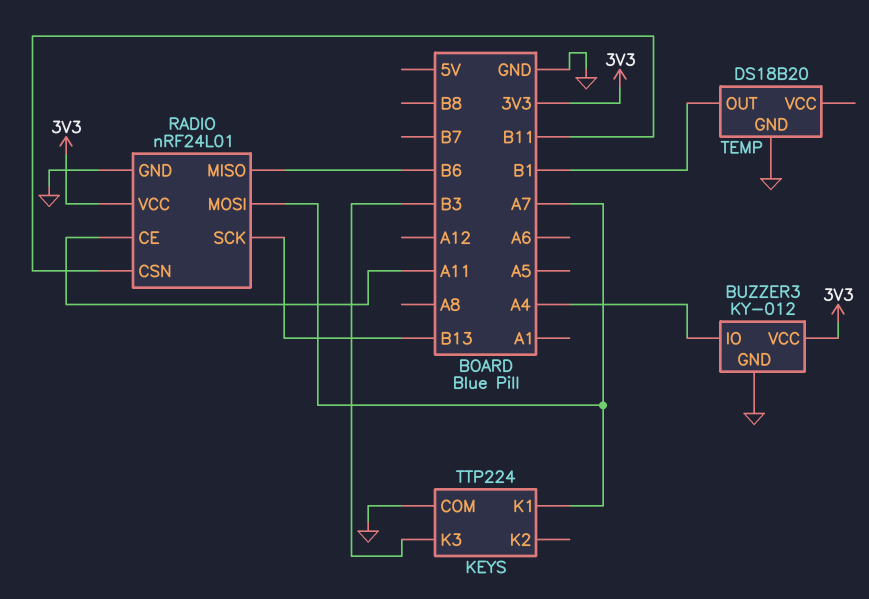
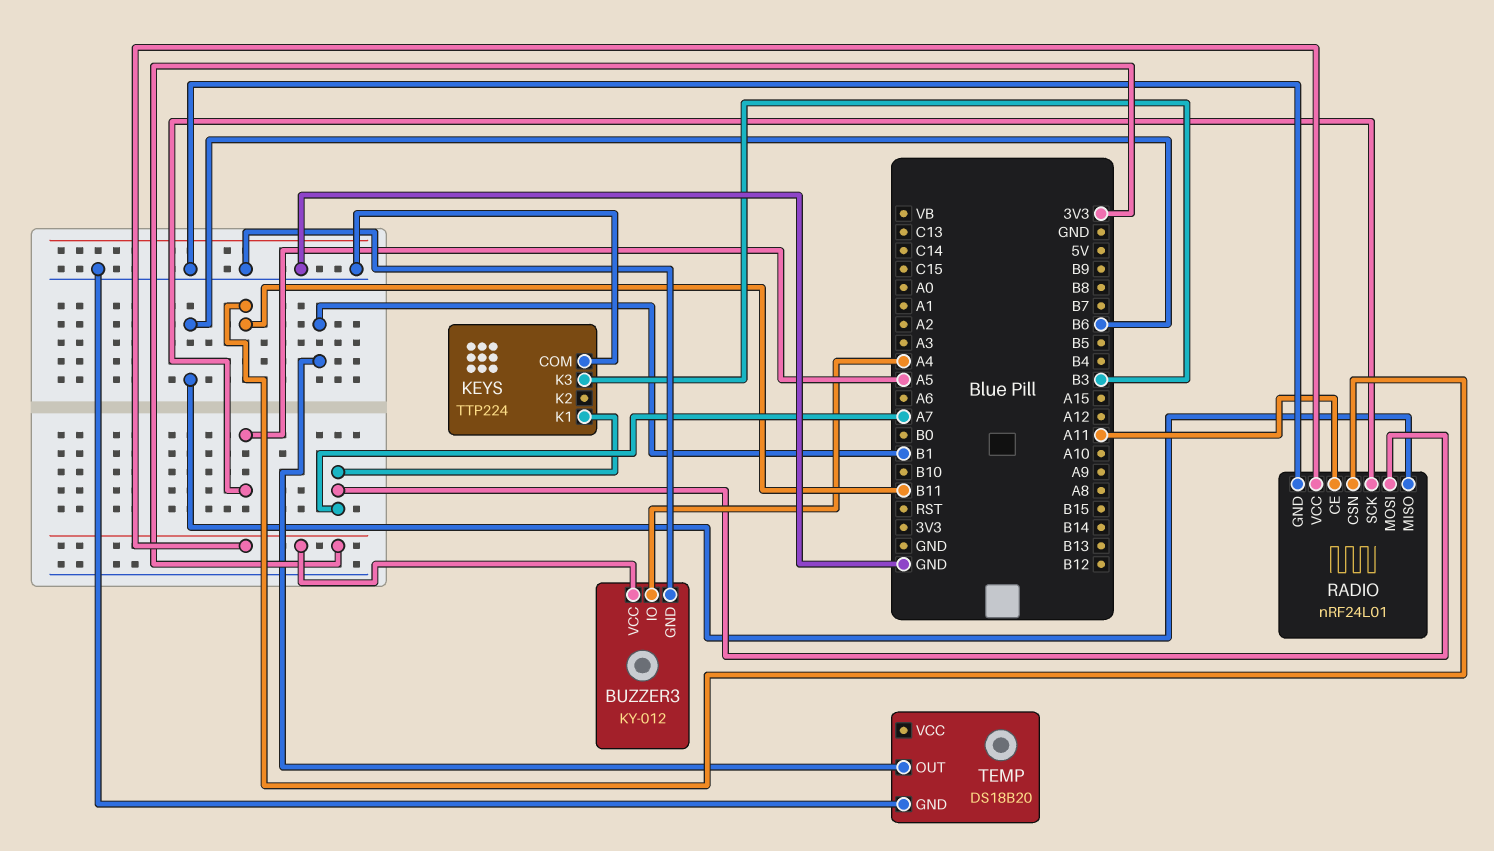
RADIO pin SCK: B13 -> A5

